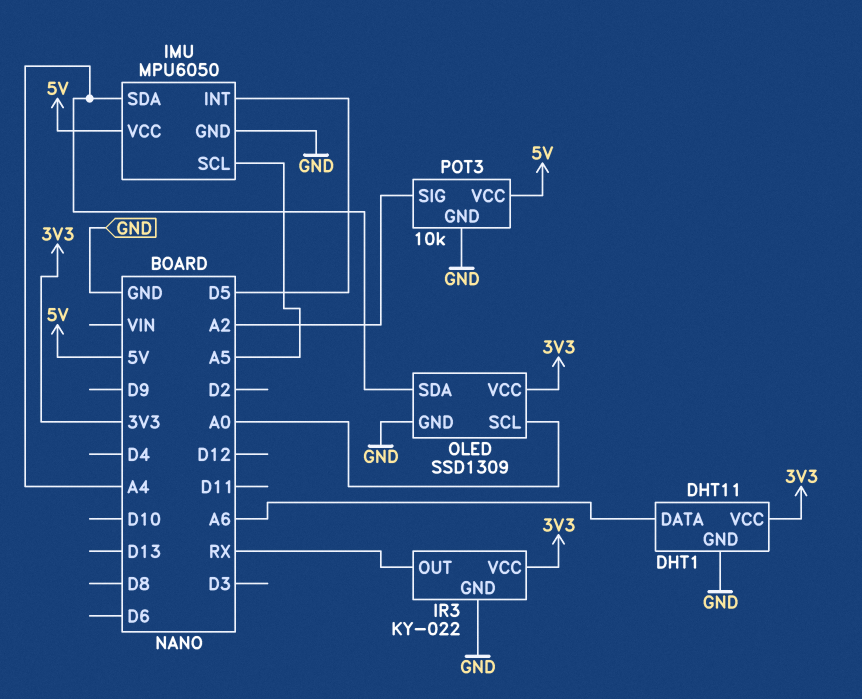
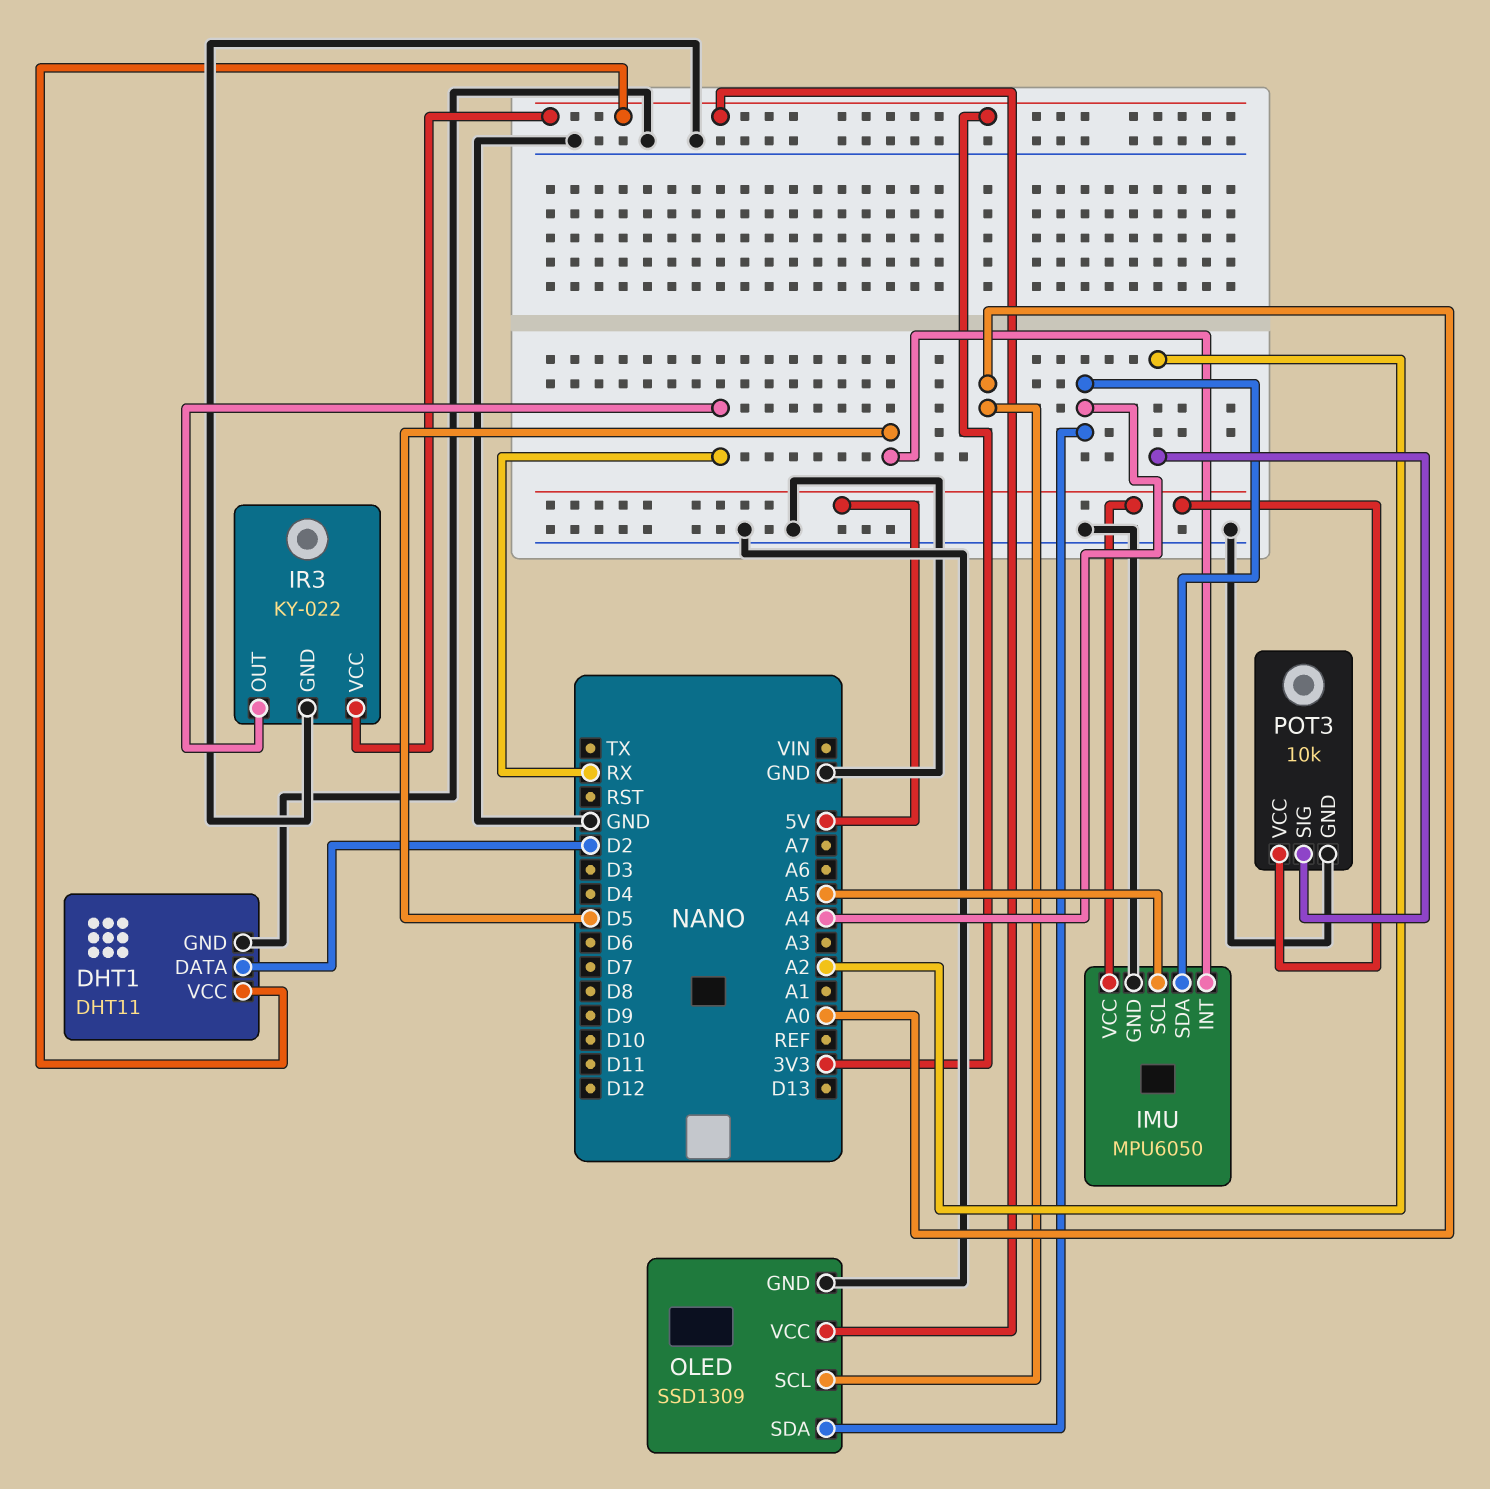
DHT1 pin DATA: A6 -> D2

